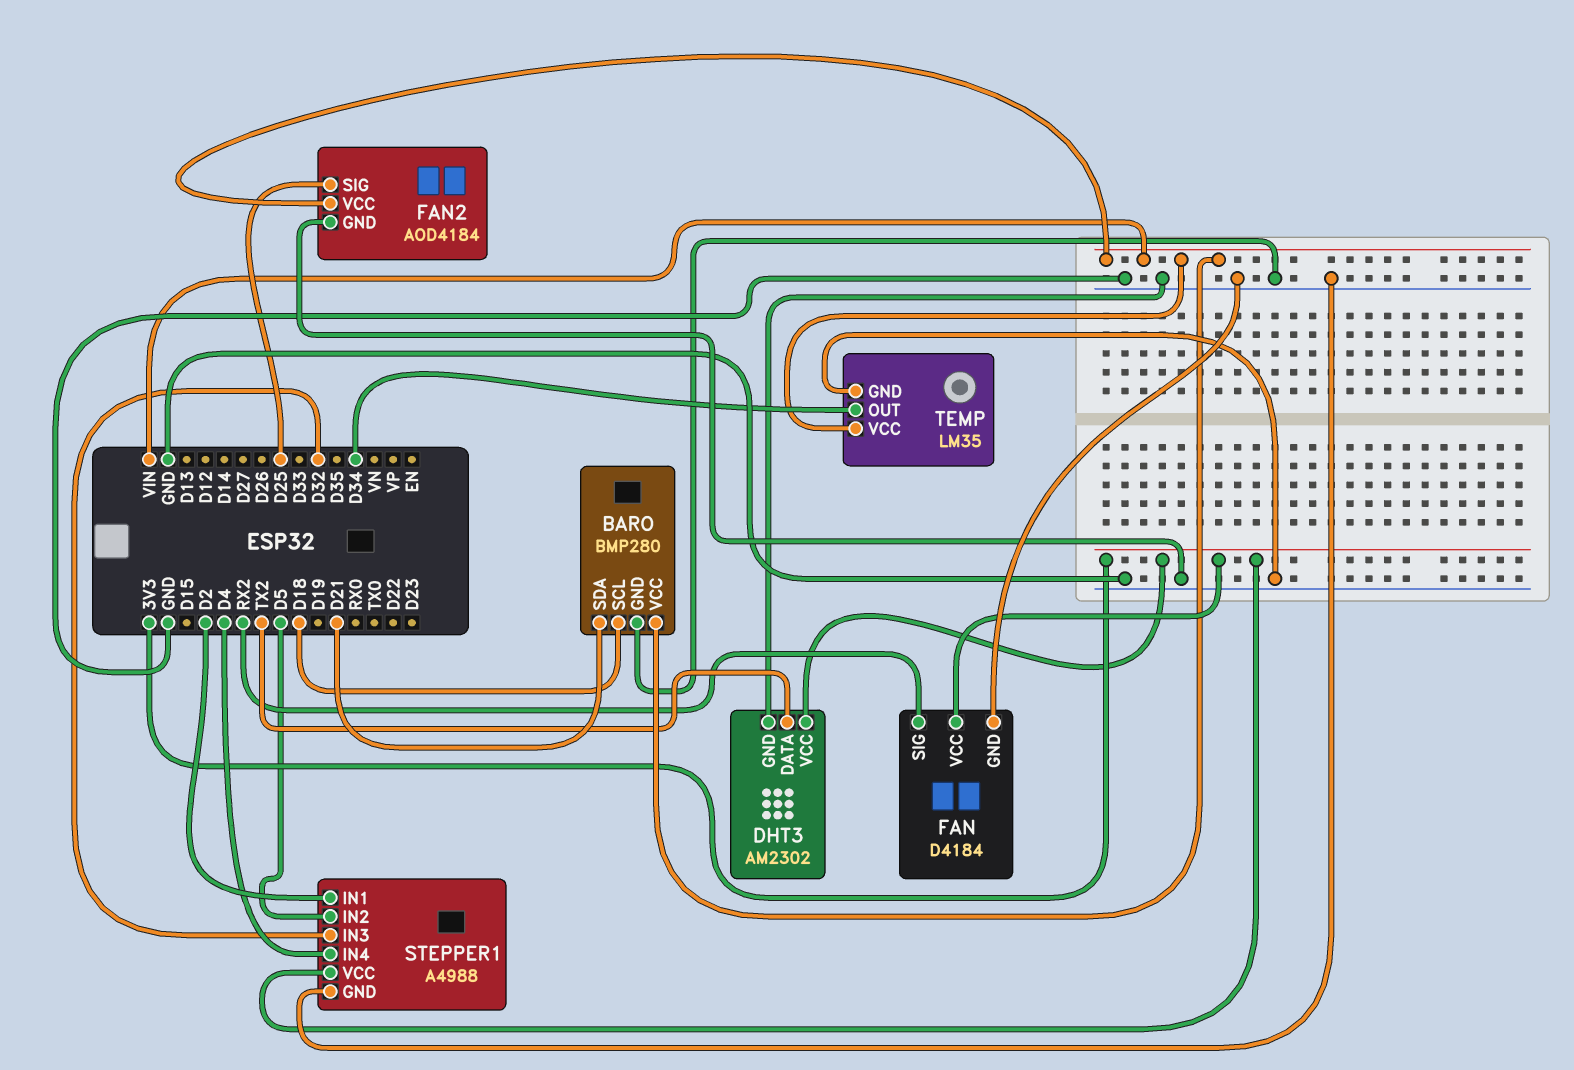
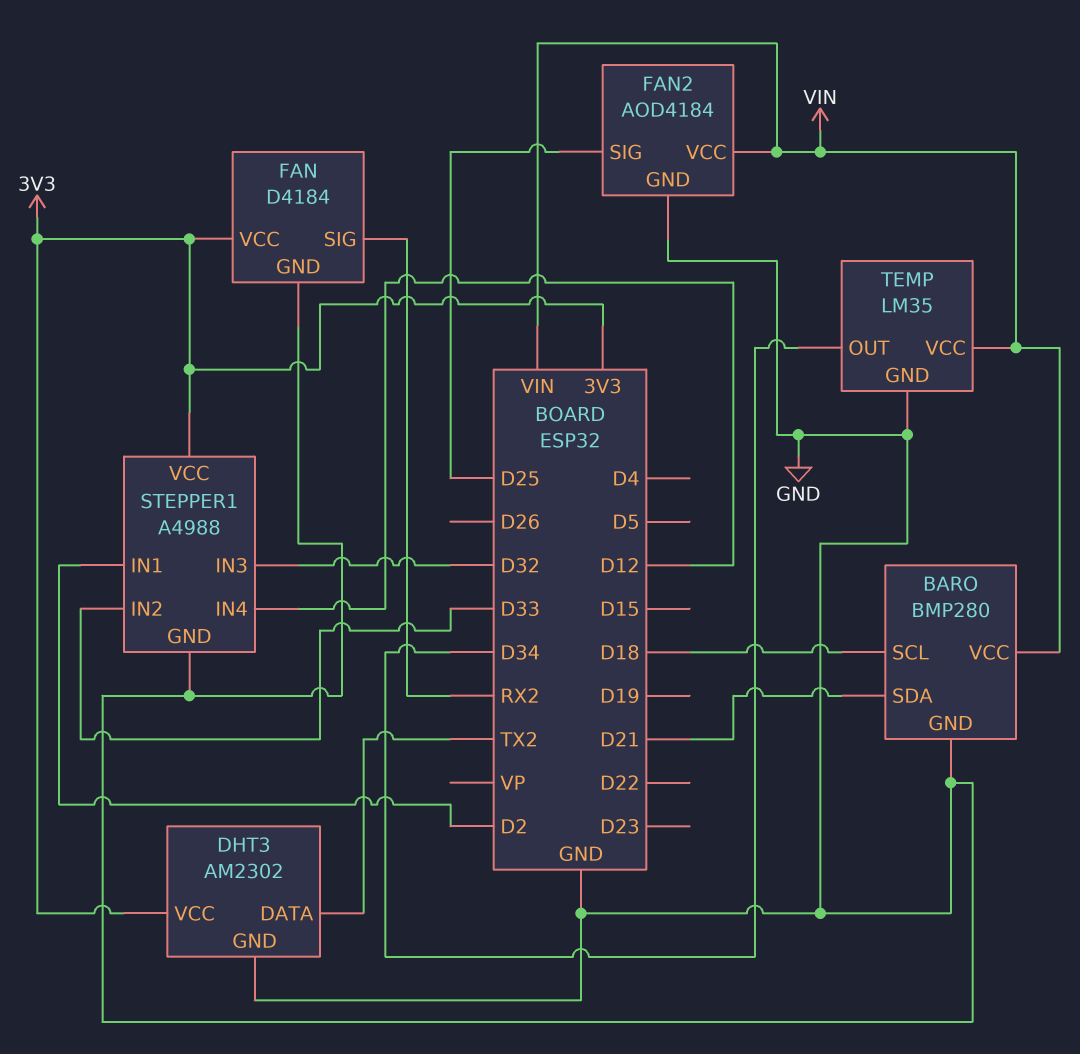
STEPPER1 pin IN2: D5 -> D33
STEPPER1 pin IN4: D4 -> D12

